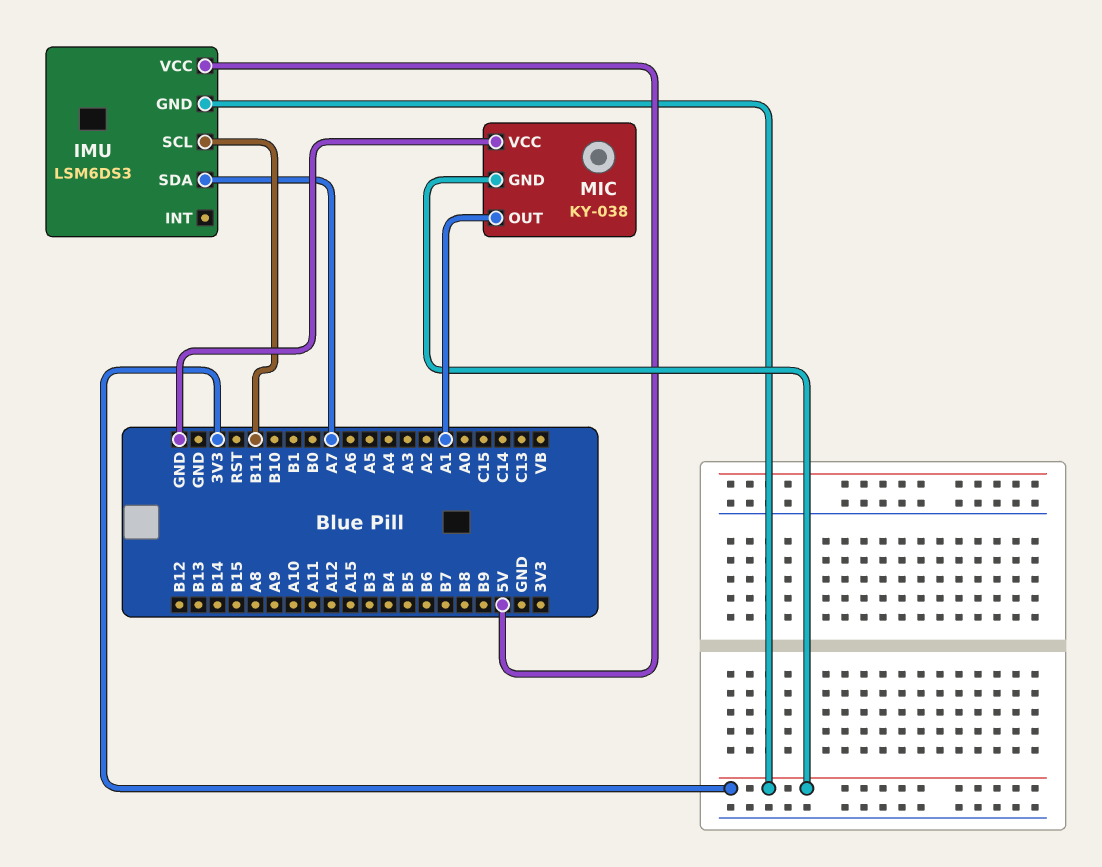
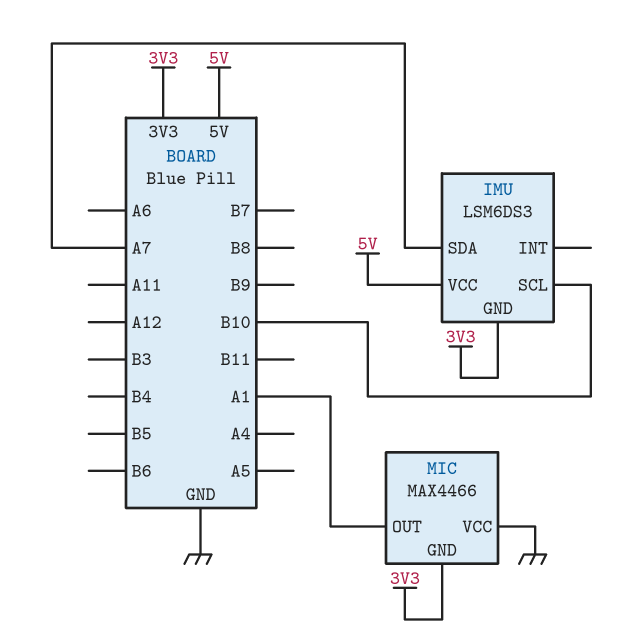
IMU pin SCL: B11 -> B10
MIC: KY-038 -> MAX4466

